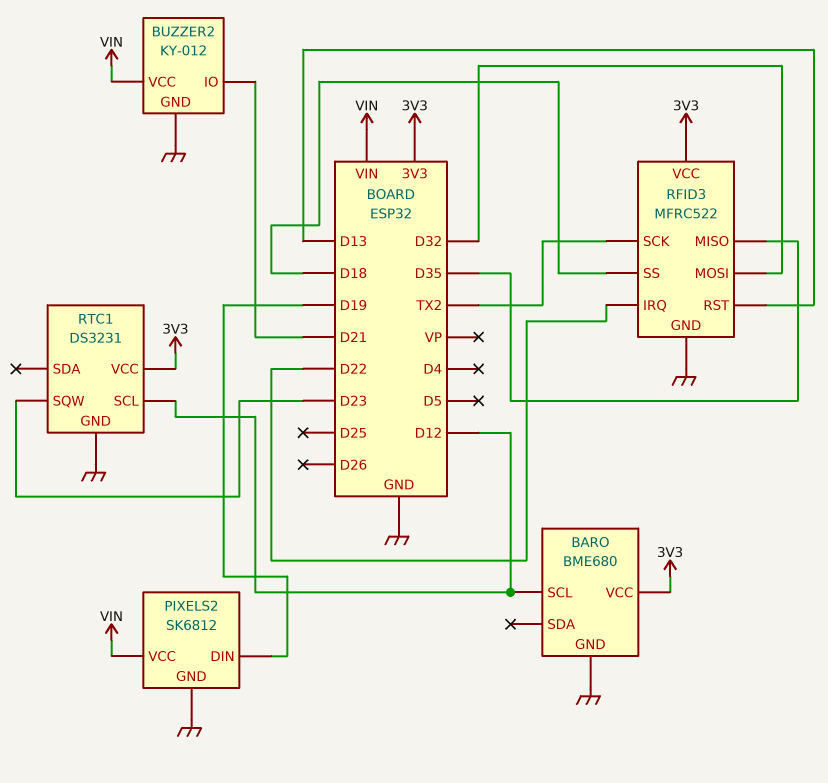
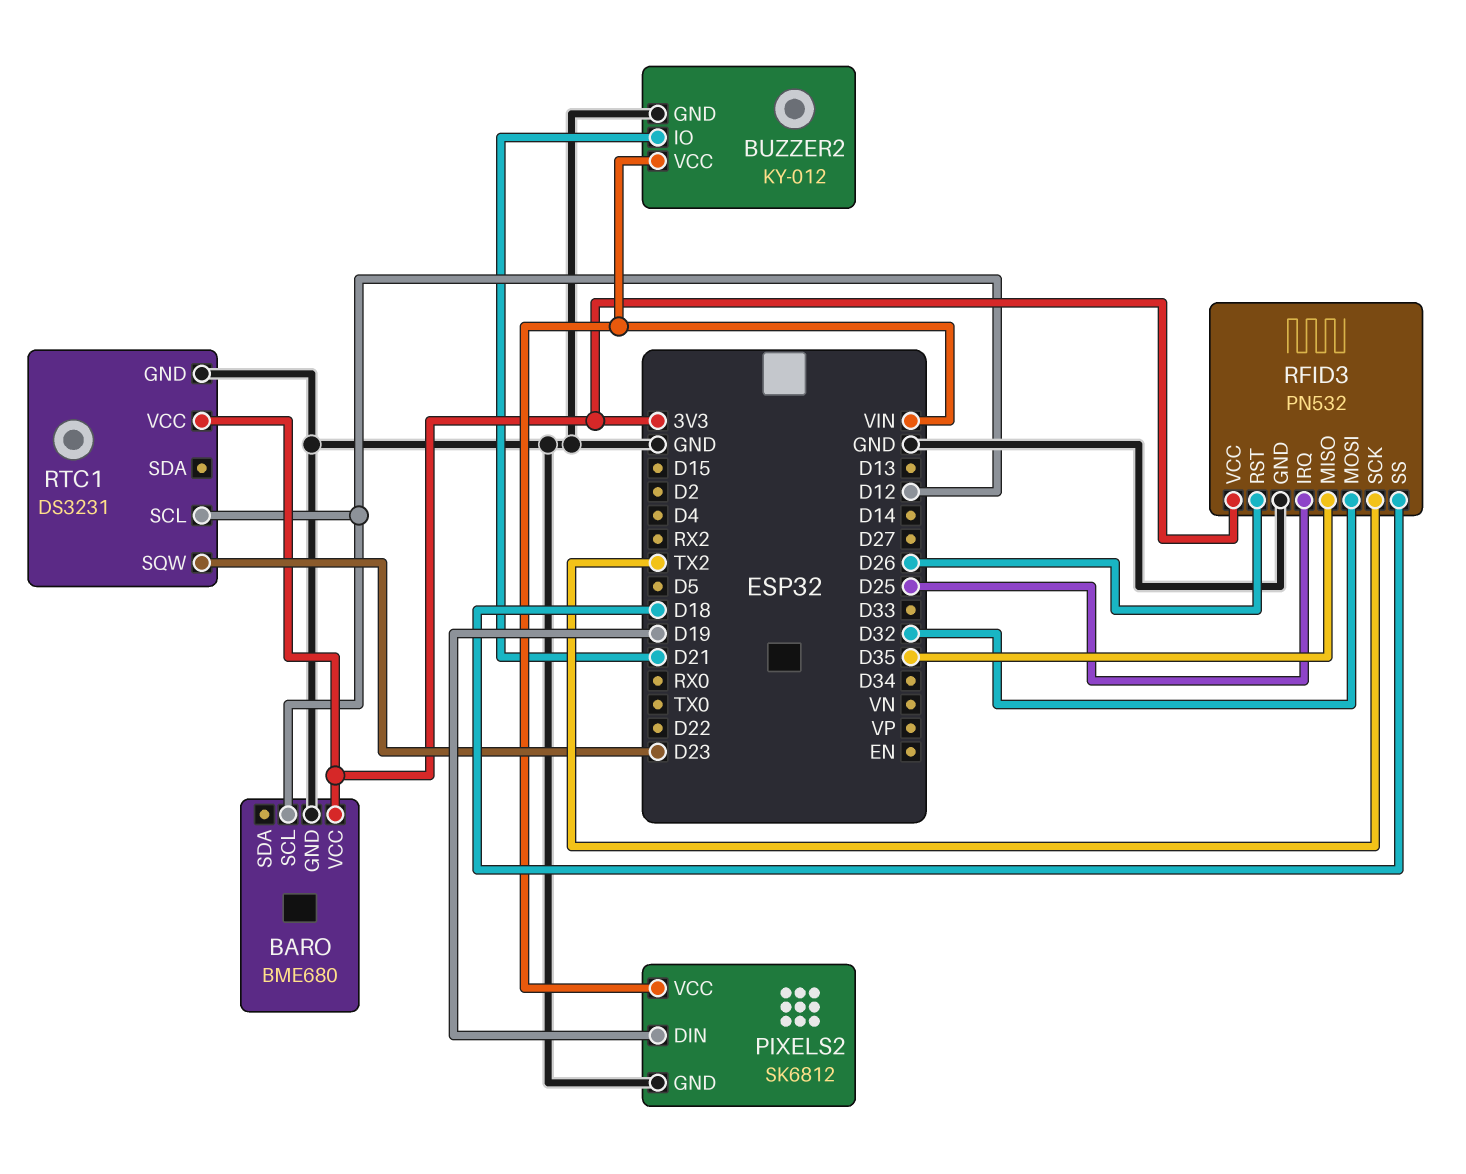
RFID3: MFRC522 -> PN532
RFID3 pin IRQ: D22 -> D25
RFID3 pin RST: D13 -> D26

